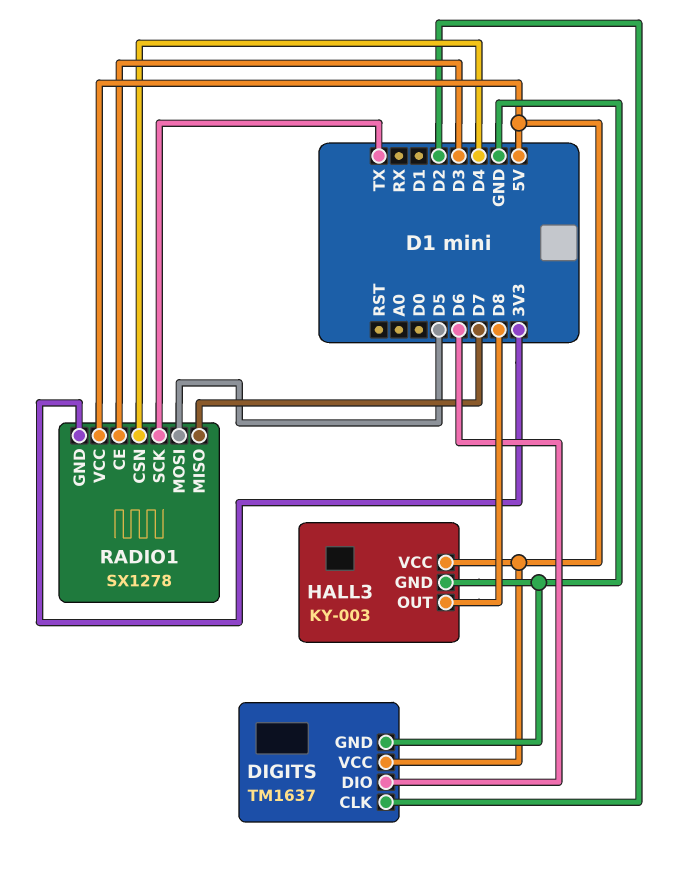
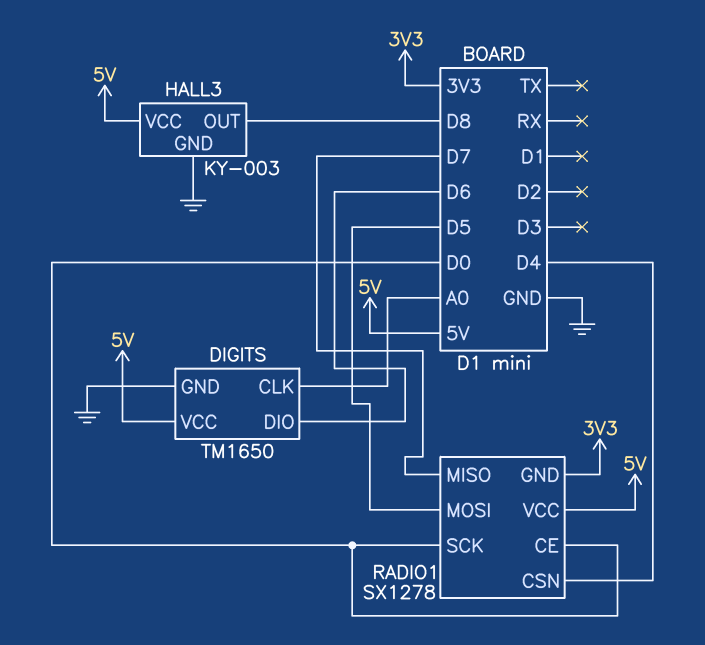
DIGITS: TM1637 -> TM1650
DIGITS pin CLK: D2 -> A0
RADIO1 pin CE: D3 -> D0
RADIO1 pin SCK: TX -> D0

